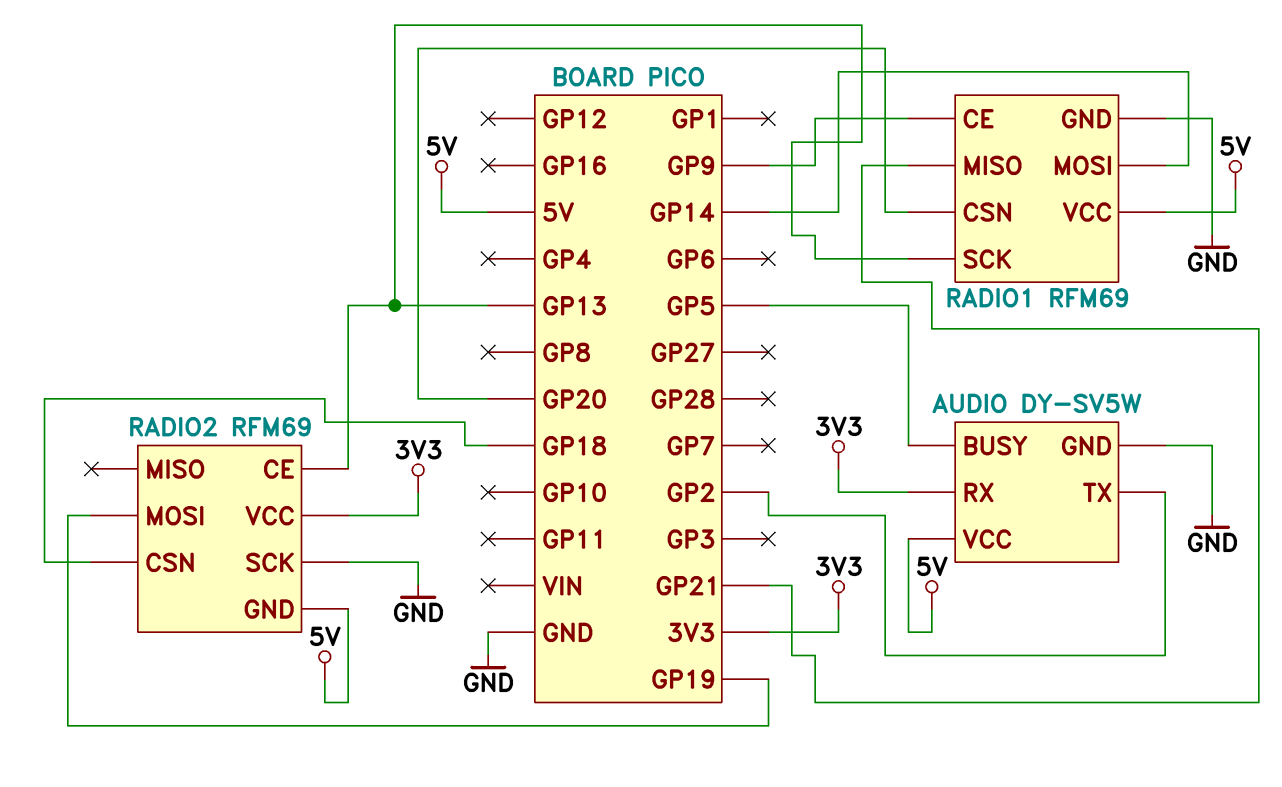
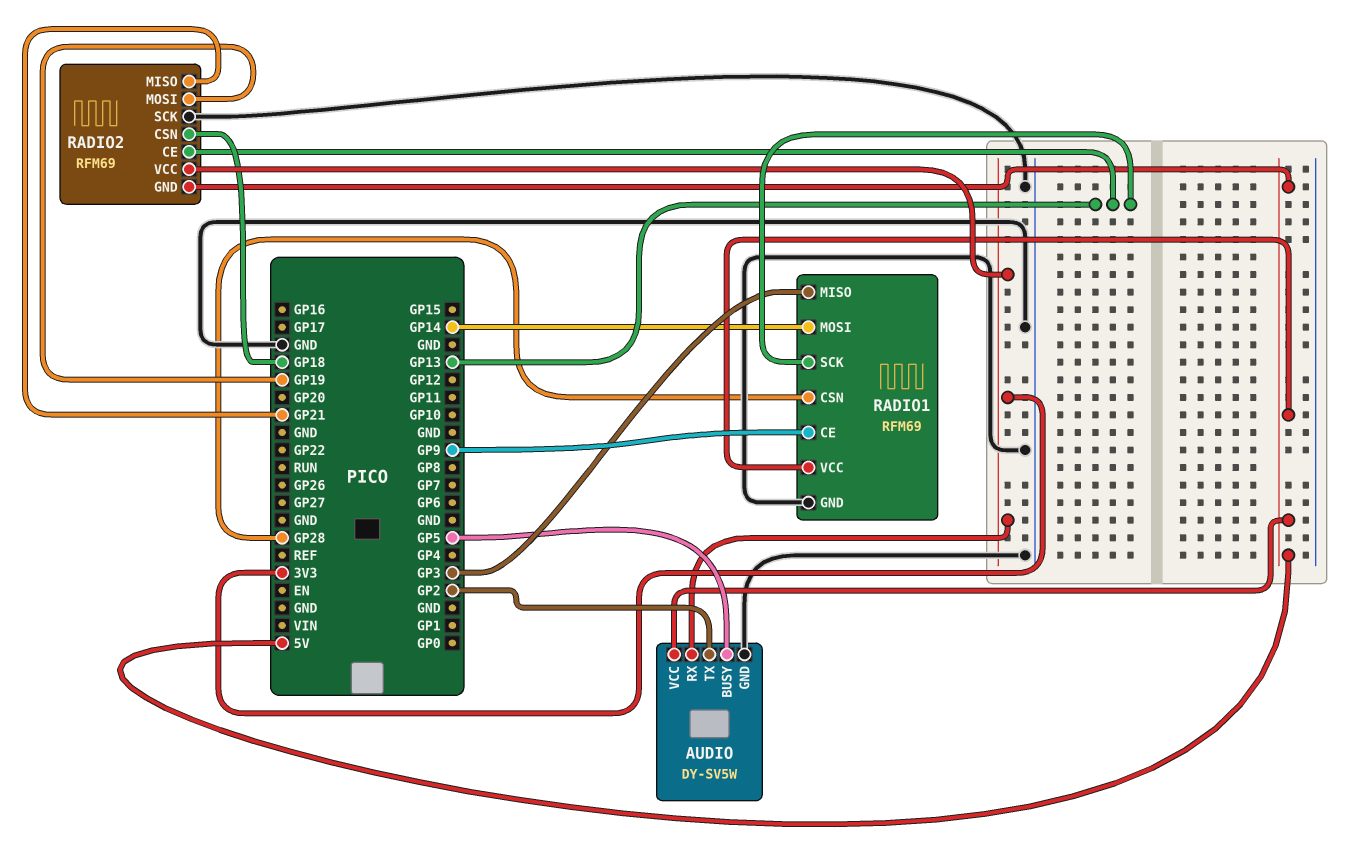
RADIO1 pin CSN: GP20 -> GP28
RADIO1 pin MISO: GP21 -> GP3
RADIO2 pin MISO: none -> GP21

